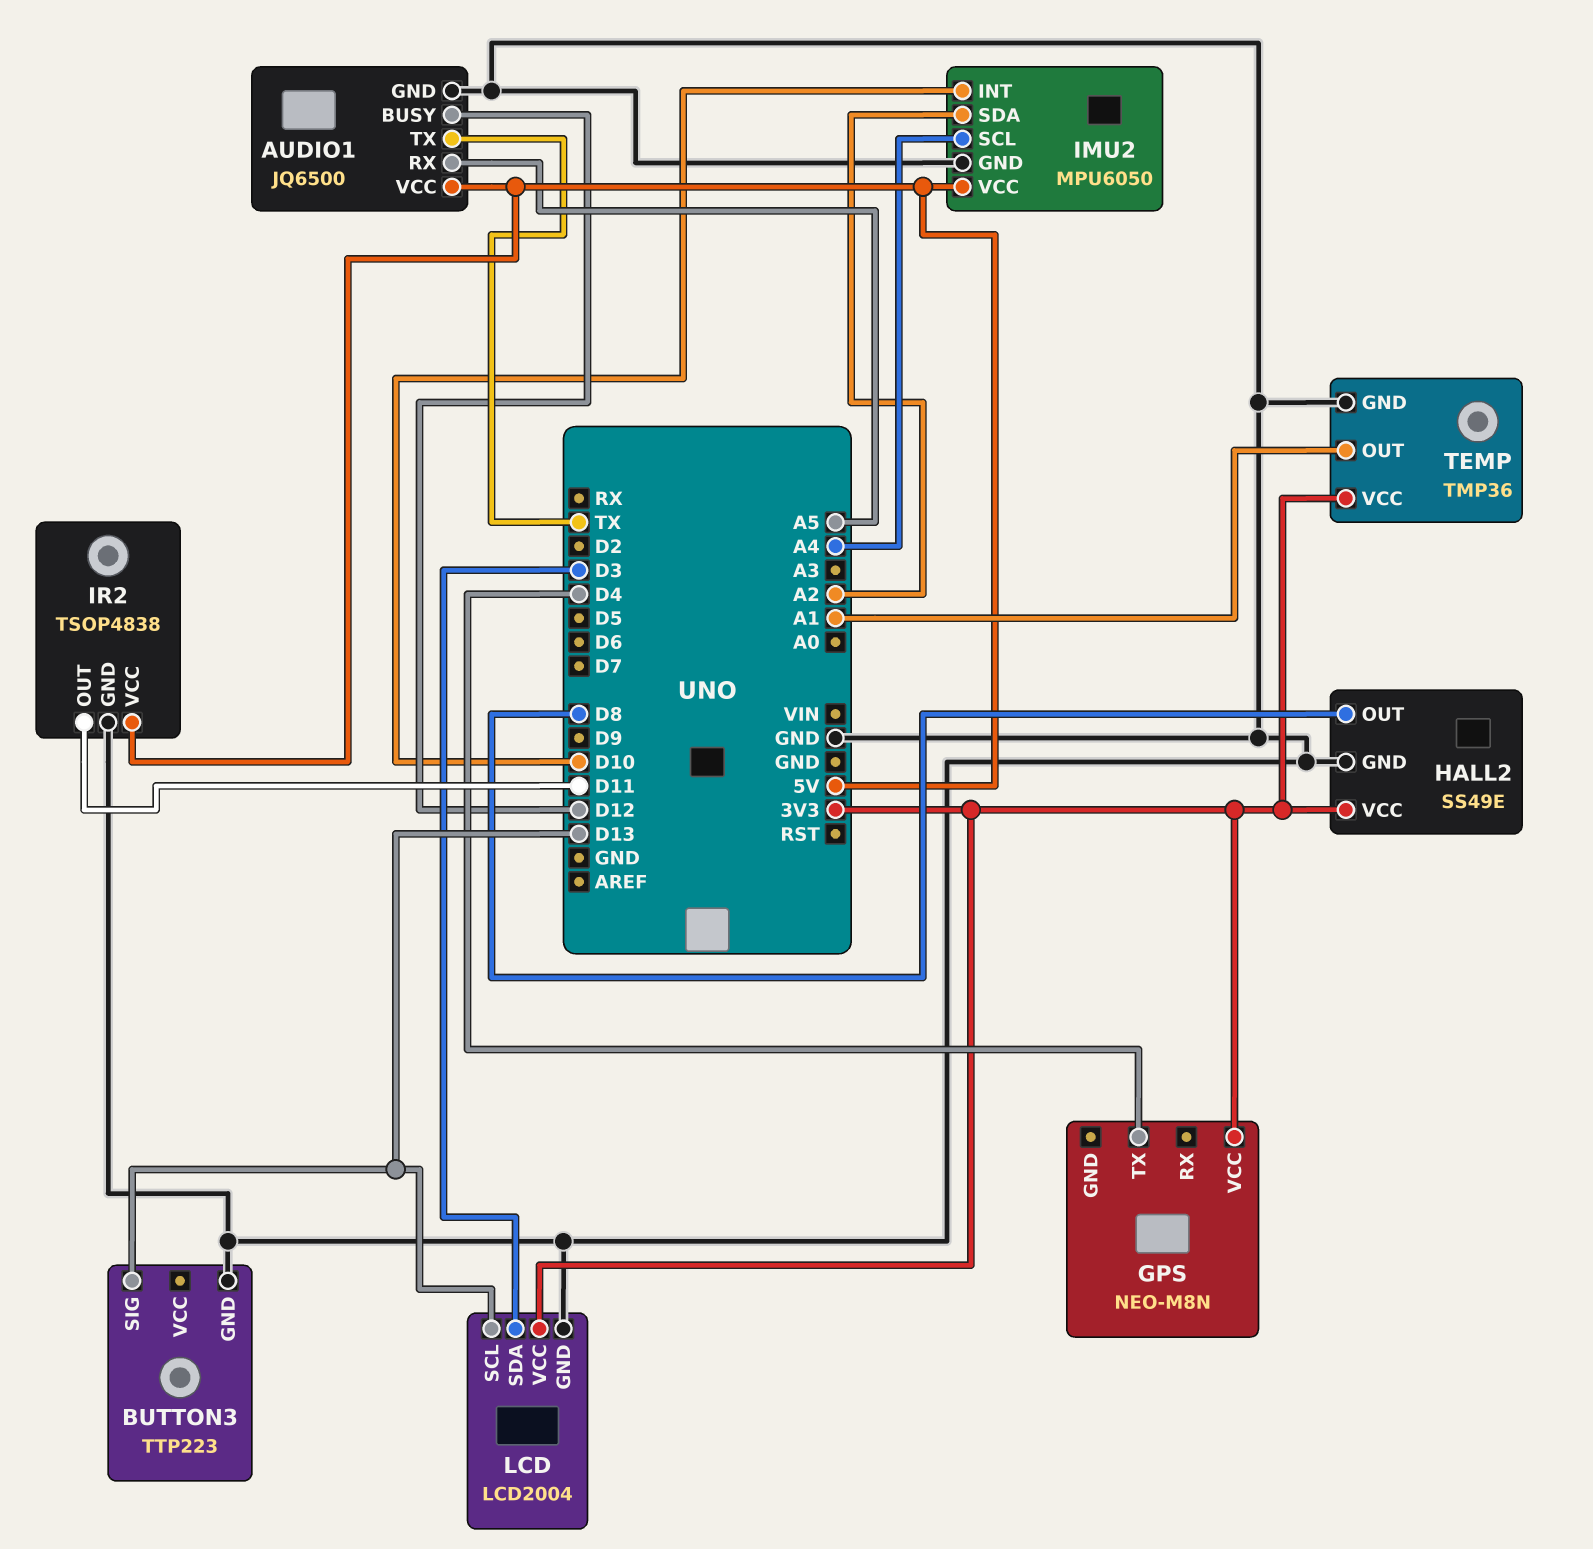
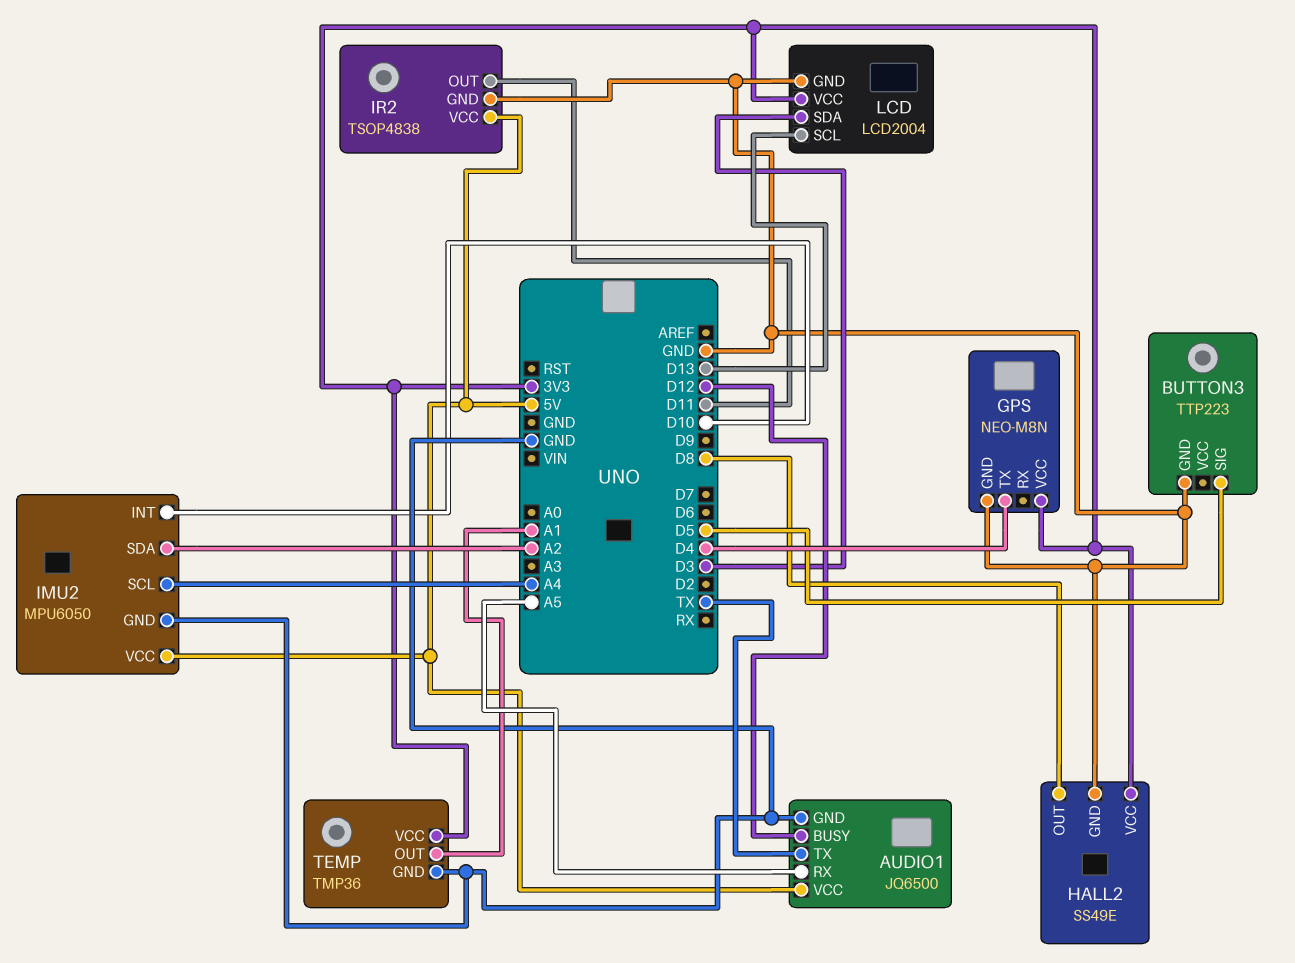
BUTTON3 pin SIG: D13 -> D5
GPS pin GND: none -> GND

